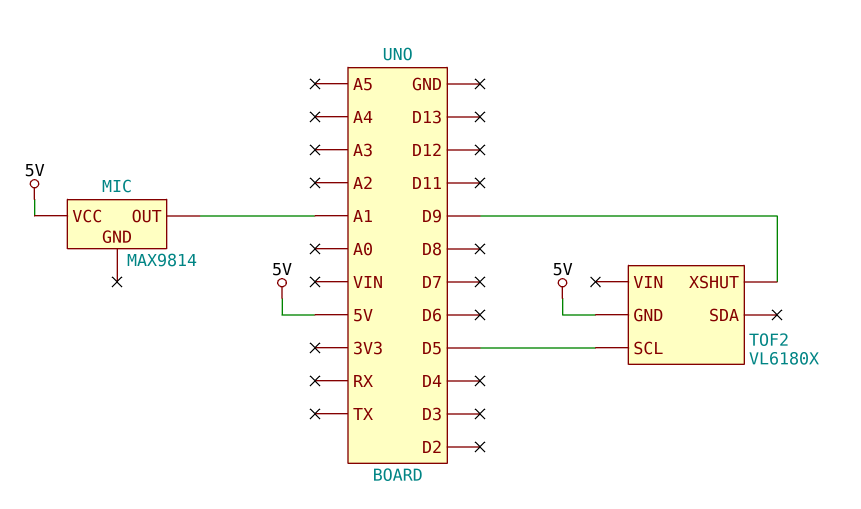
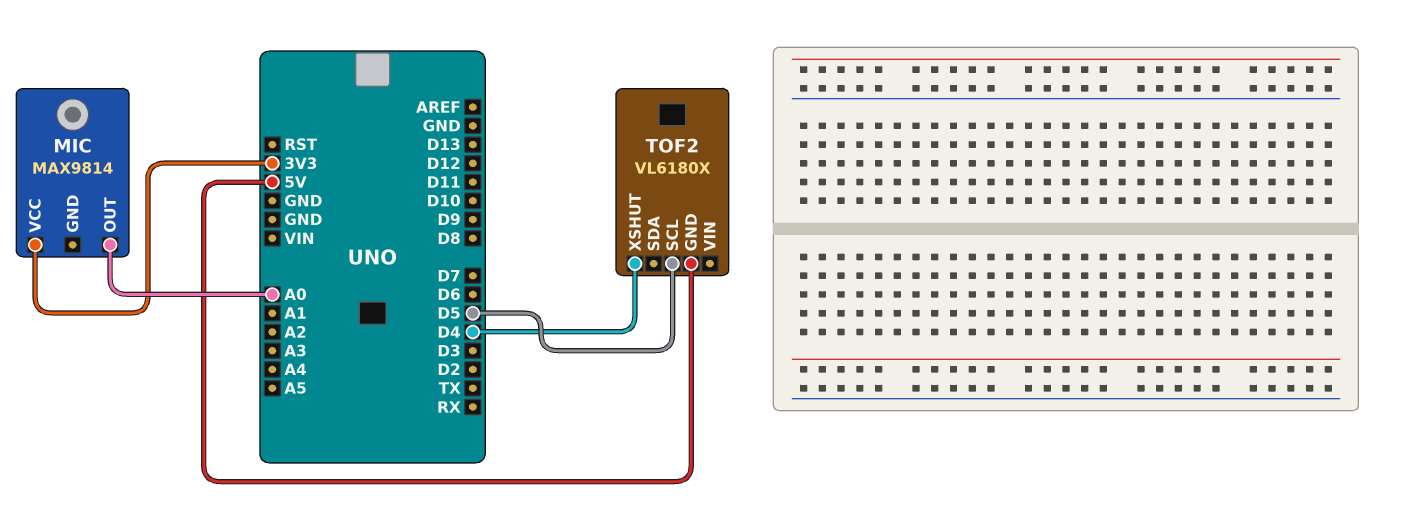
MIC pin OUT: A1 -> A0
MIC pin VCC: 5V -> 3V3
TOF2 pin XSHUT: D9 -> D4

